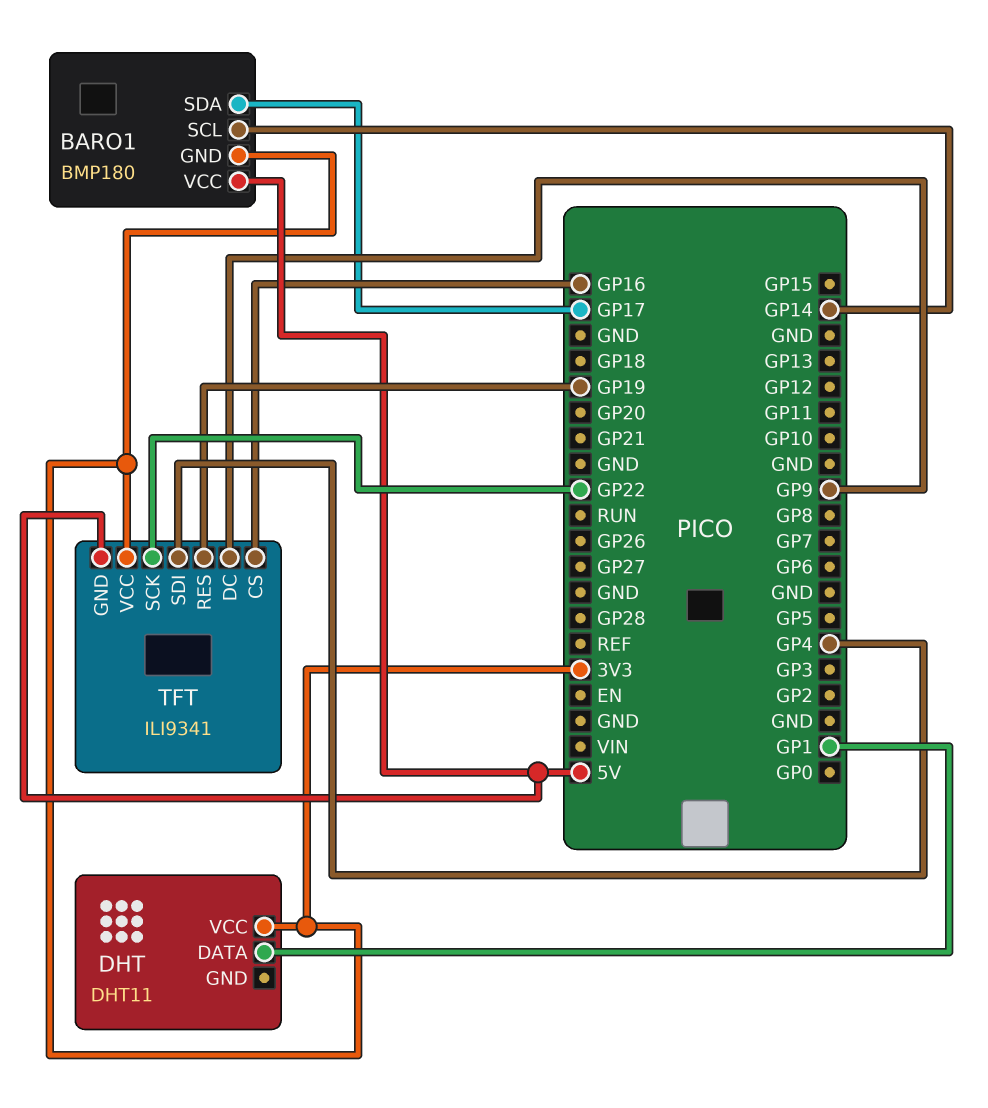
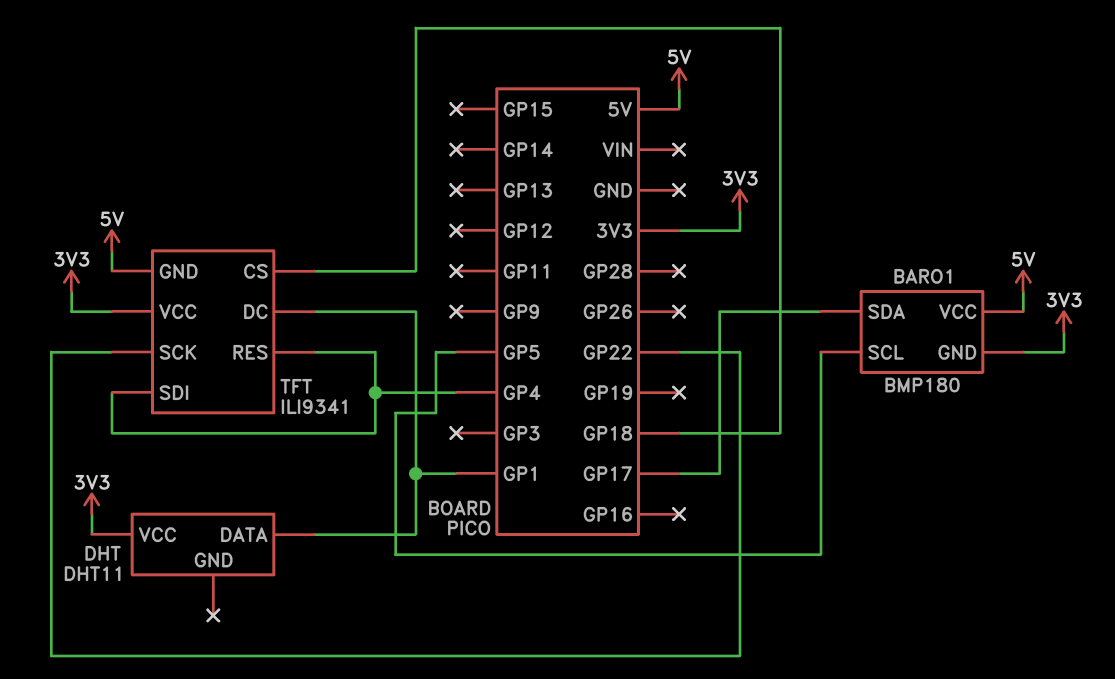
BARO1 pin SCL: GP14 -> GP5
TFT pin CS: GP16 -> GP18
TFT pin DC: GP9 -> GP1
TFT pin RES: GP19 -> GP4

